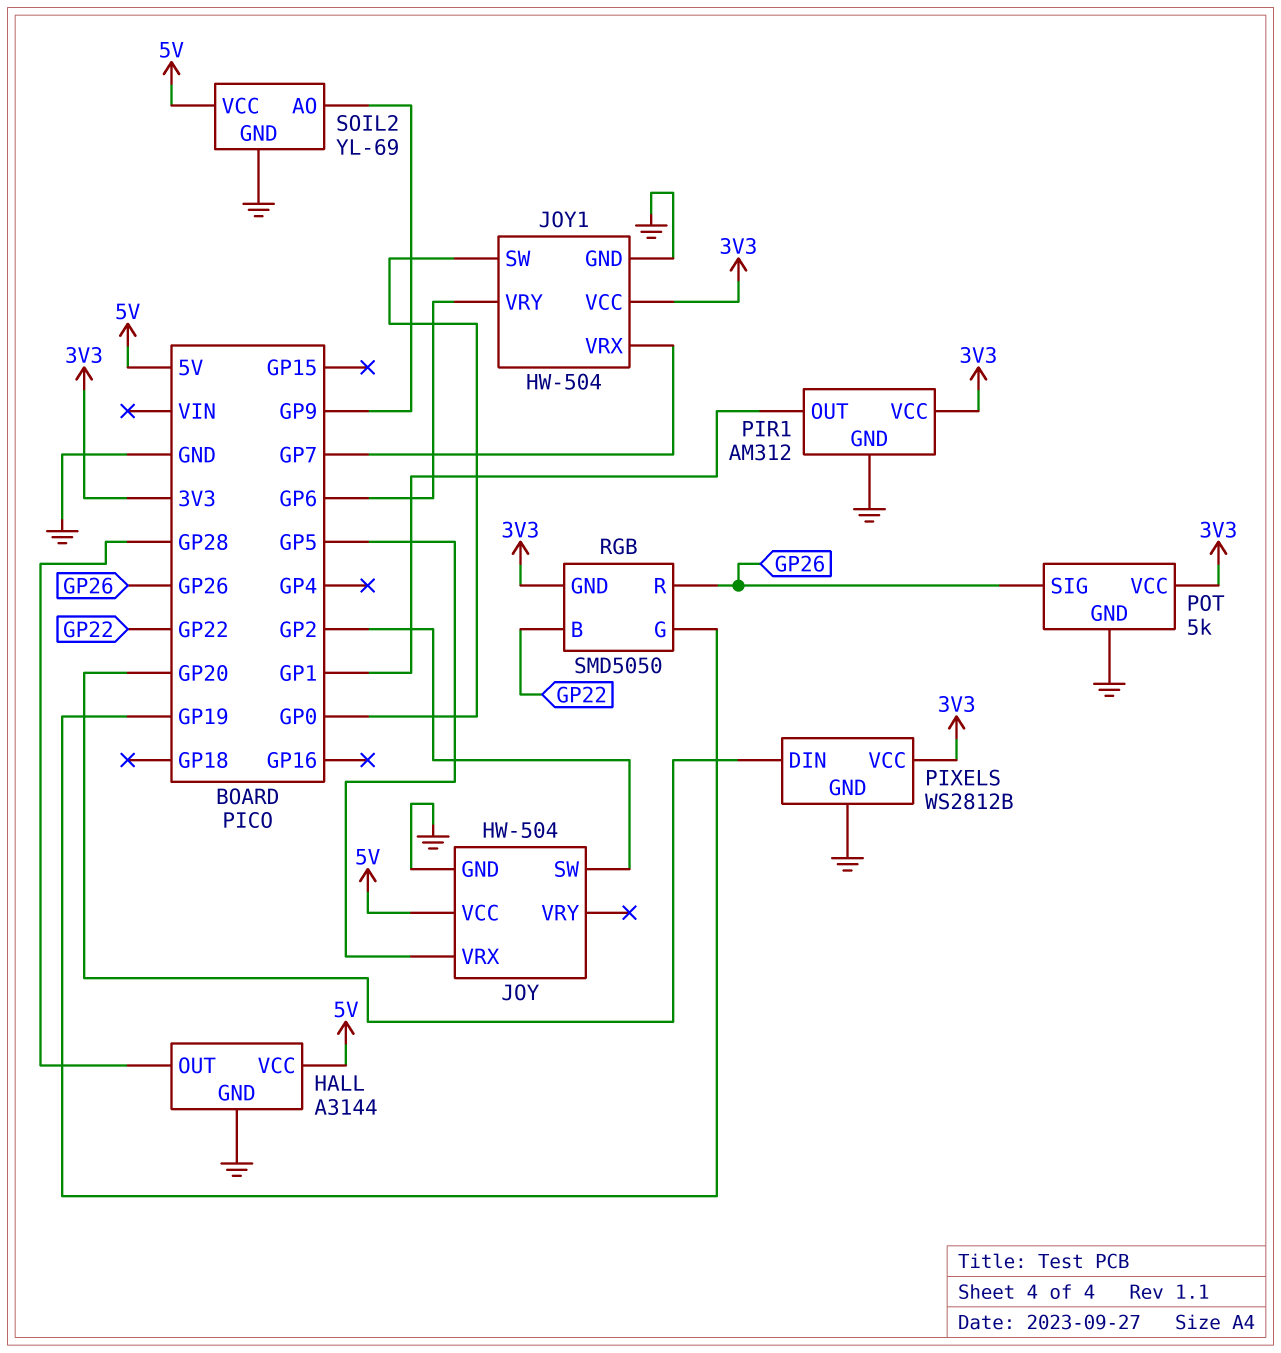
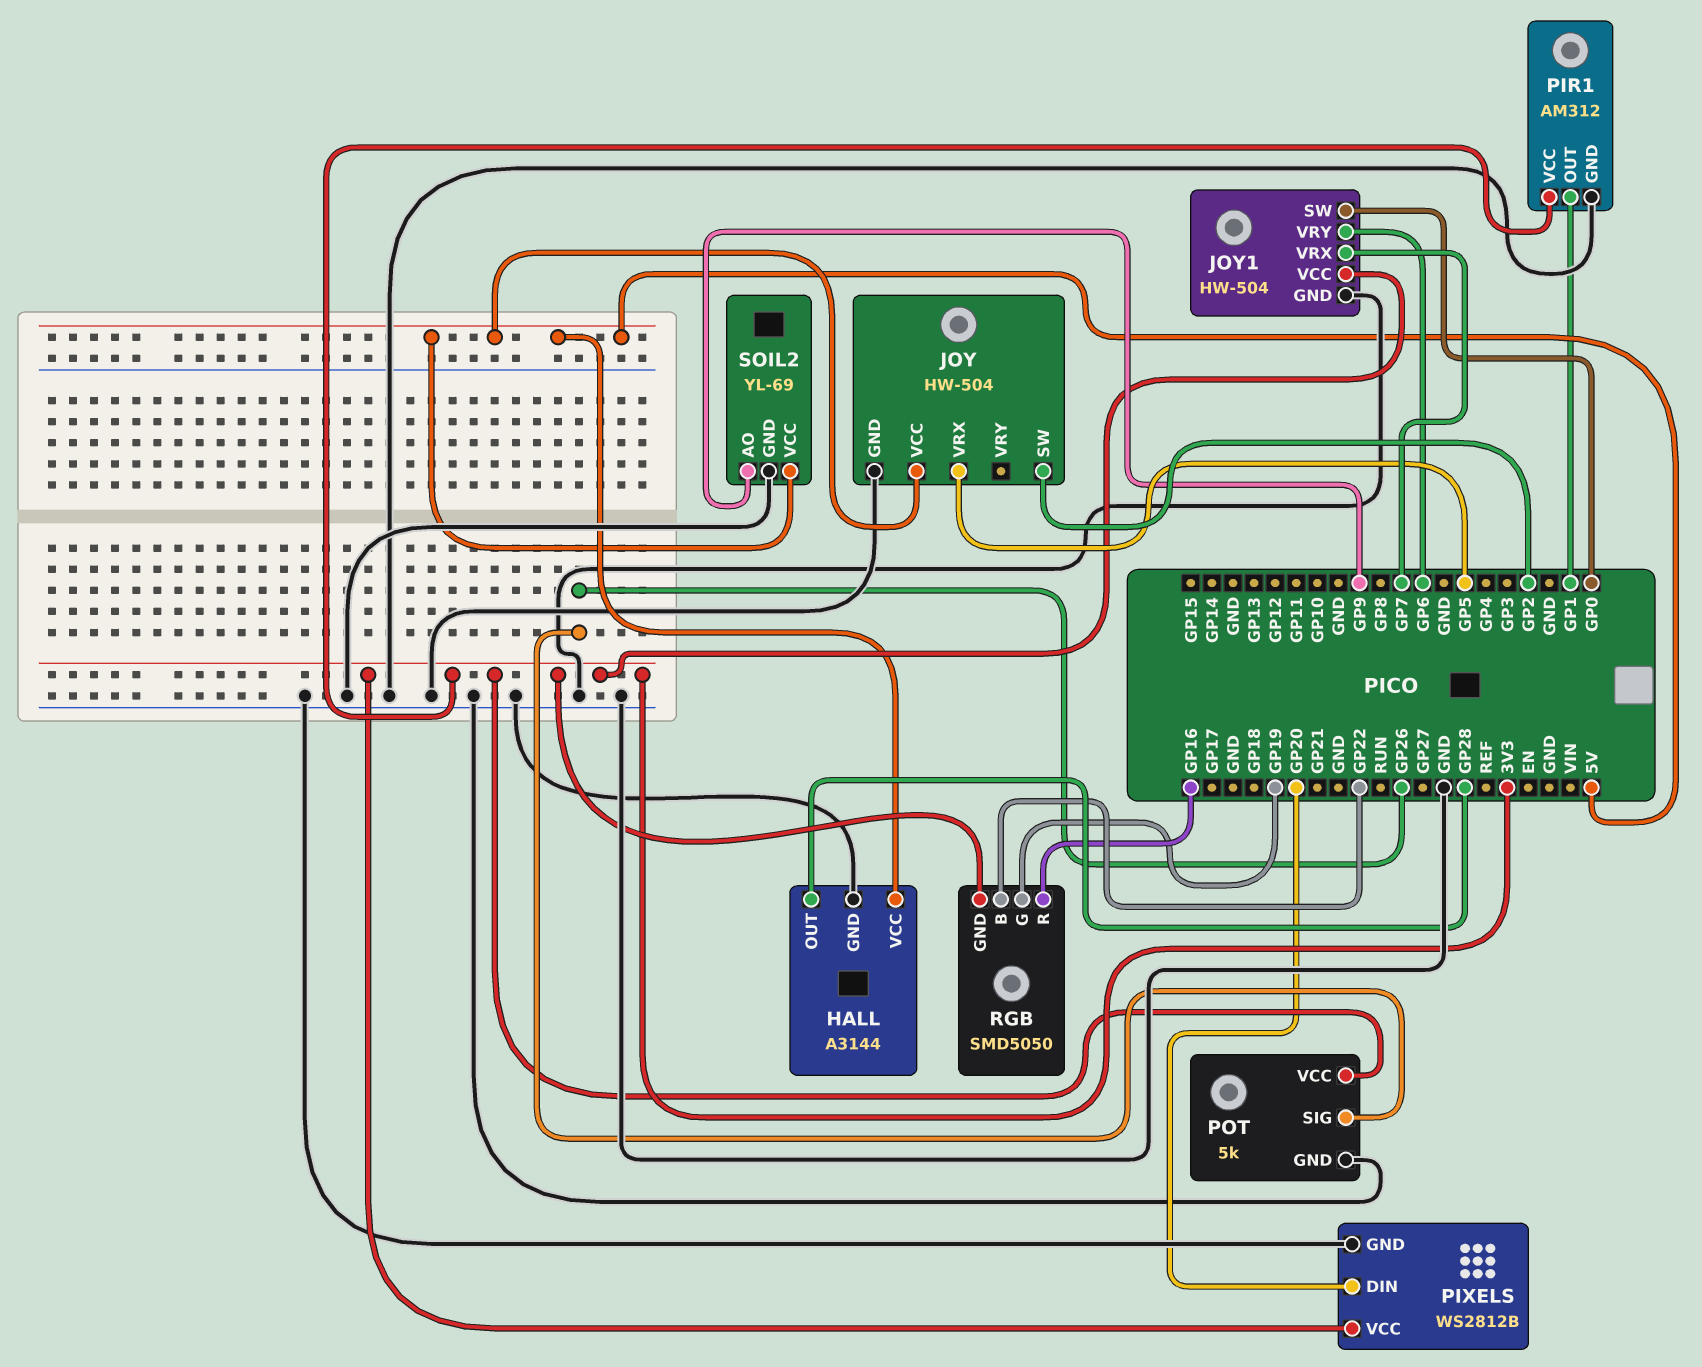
RGB pin R: GP26 -> GP16

